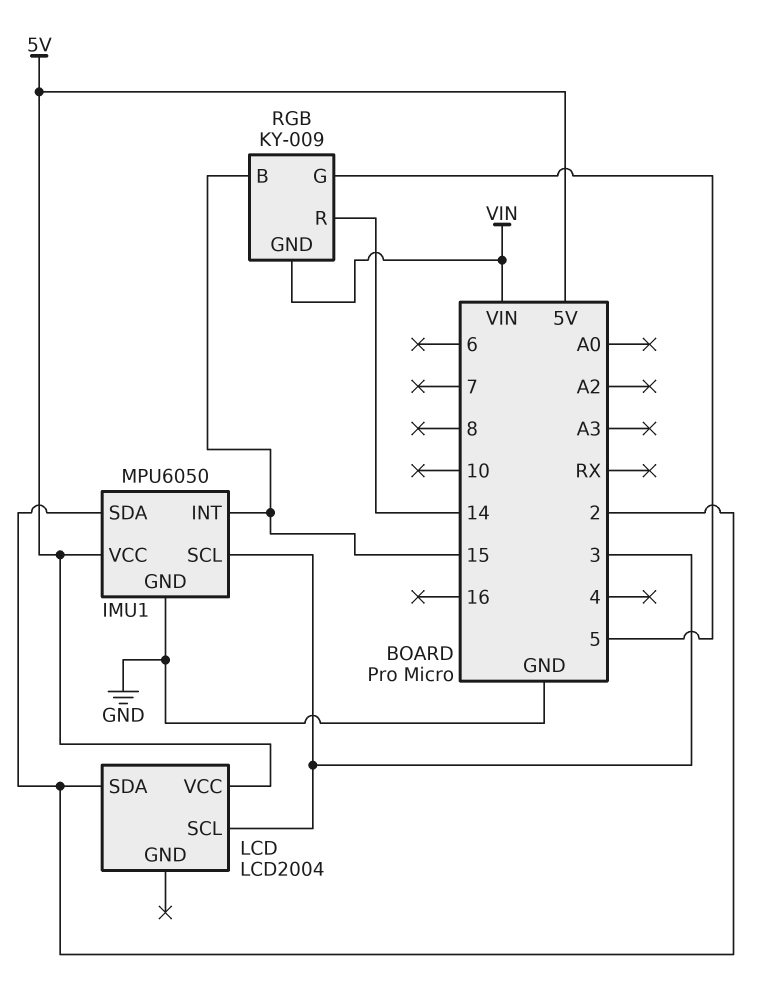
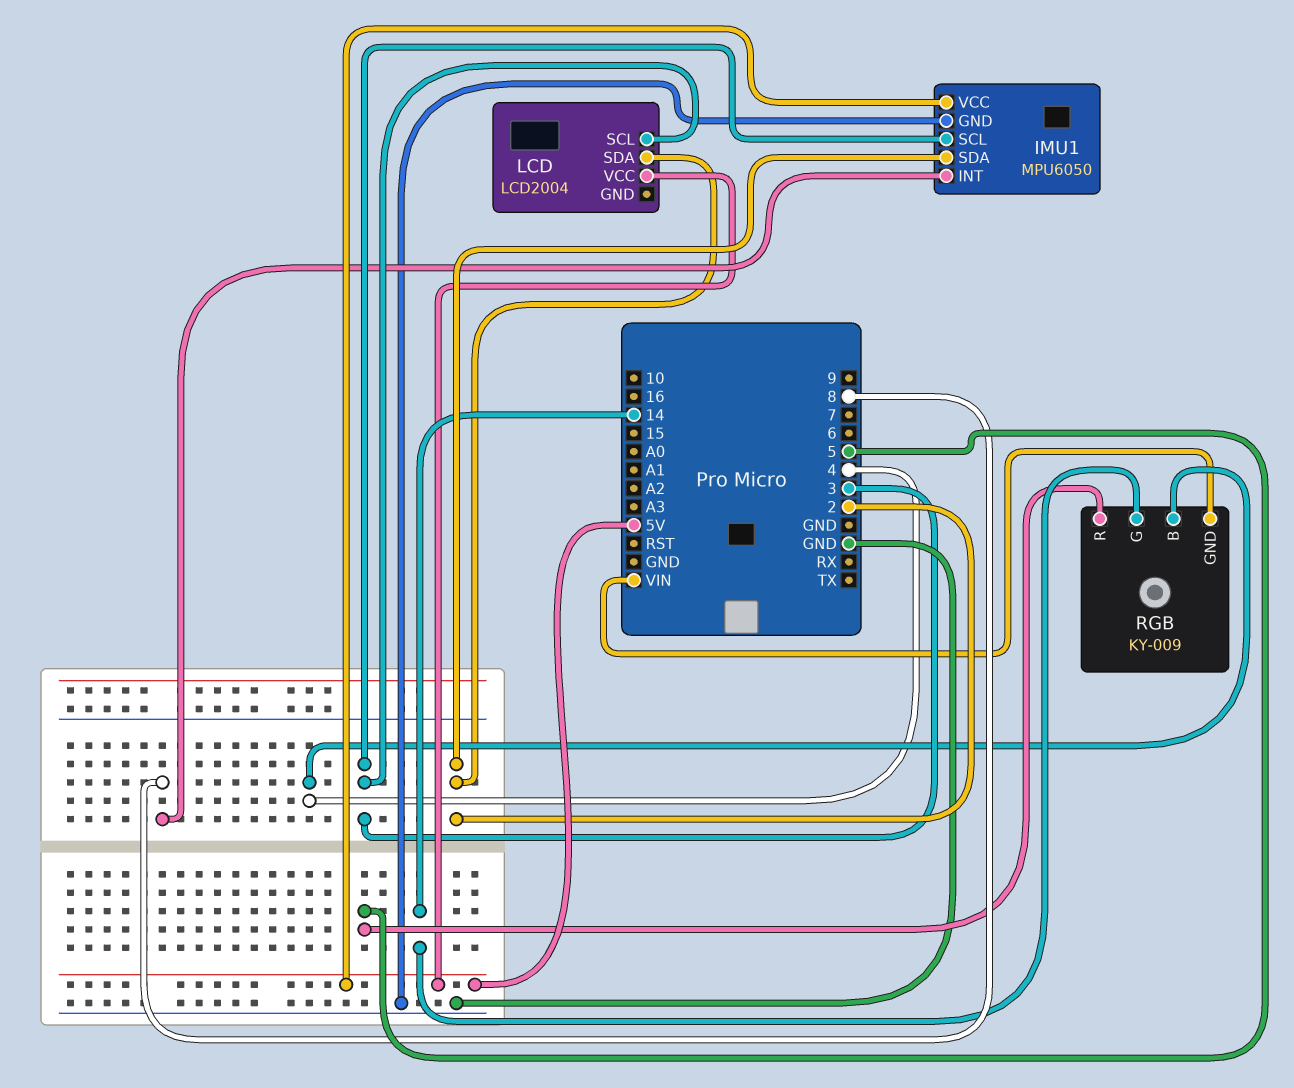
IMU1 pin INT: 15 -> 8
RGB pin B: 15 -> 4
RGB pin G: 5 -> 14
RGB pin R: 14 -> 5

